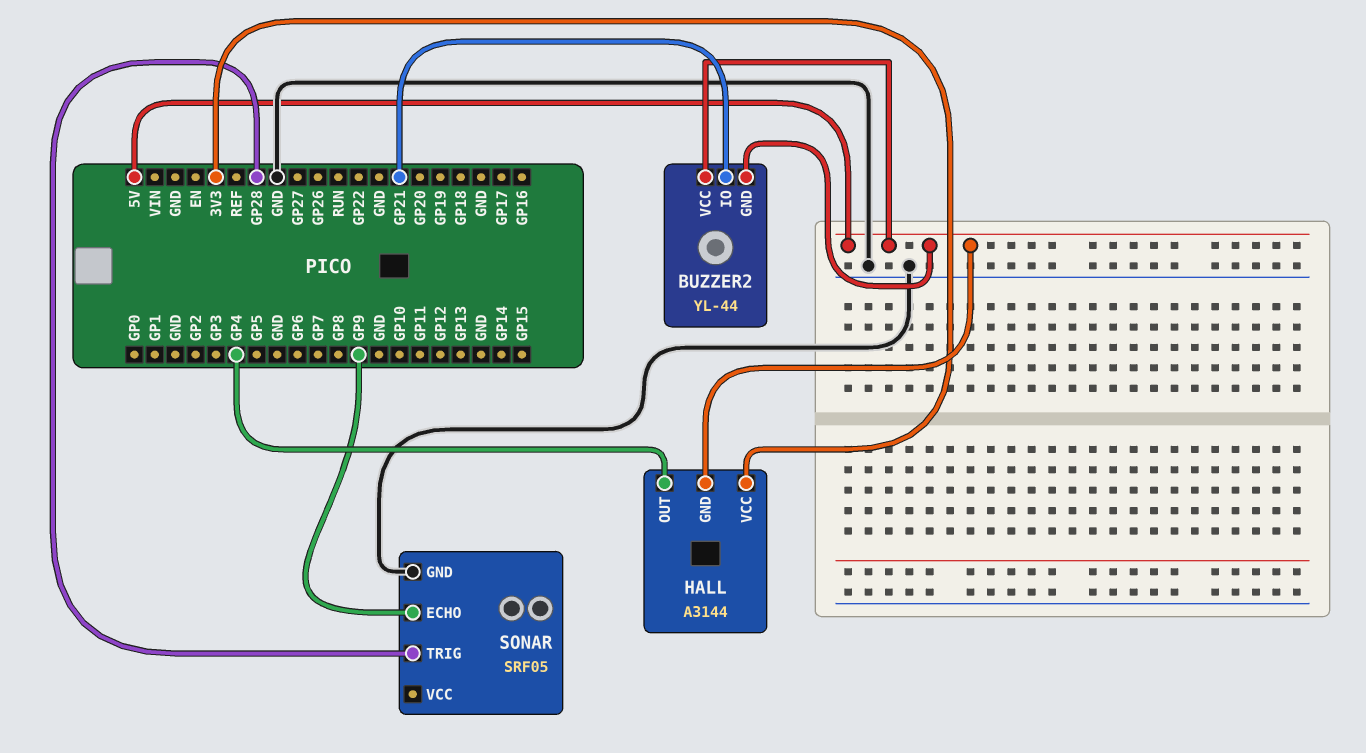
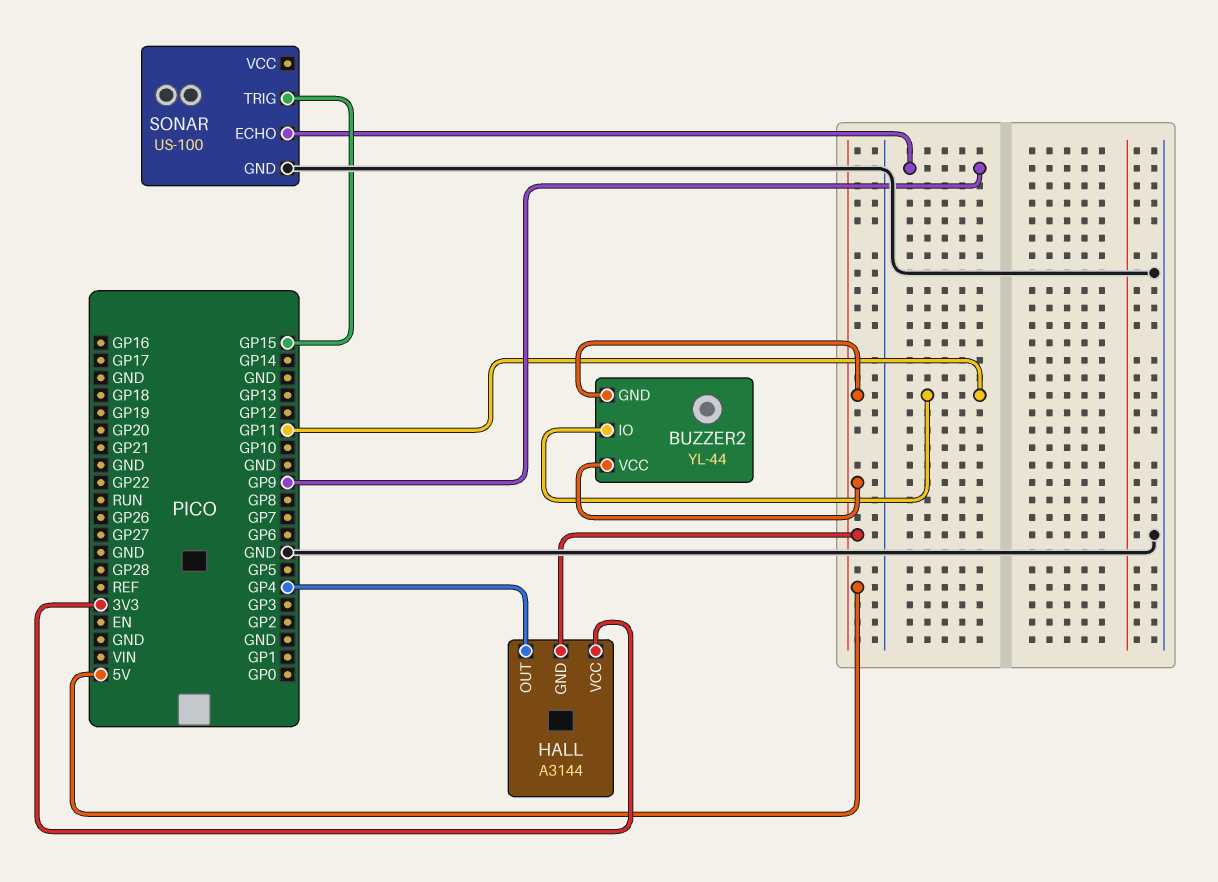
BUZZER2 pin IO: GP21 -> GP11
SONAR: SRF05 -> US-100
SONAR pin TRIG: GP28 -> GP15

